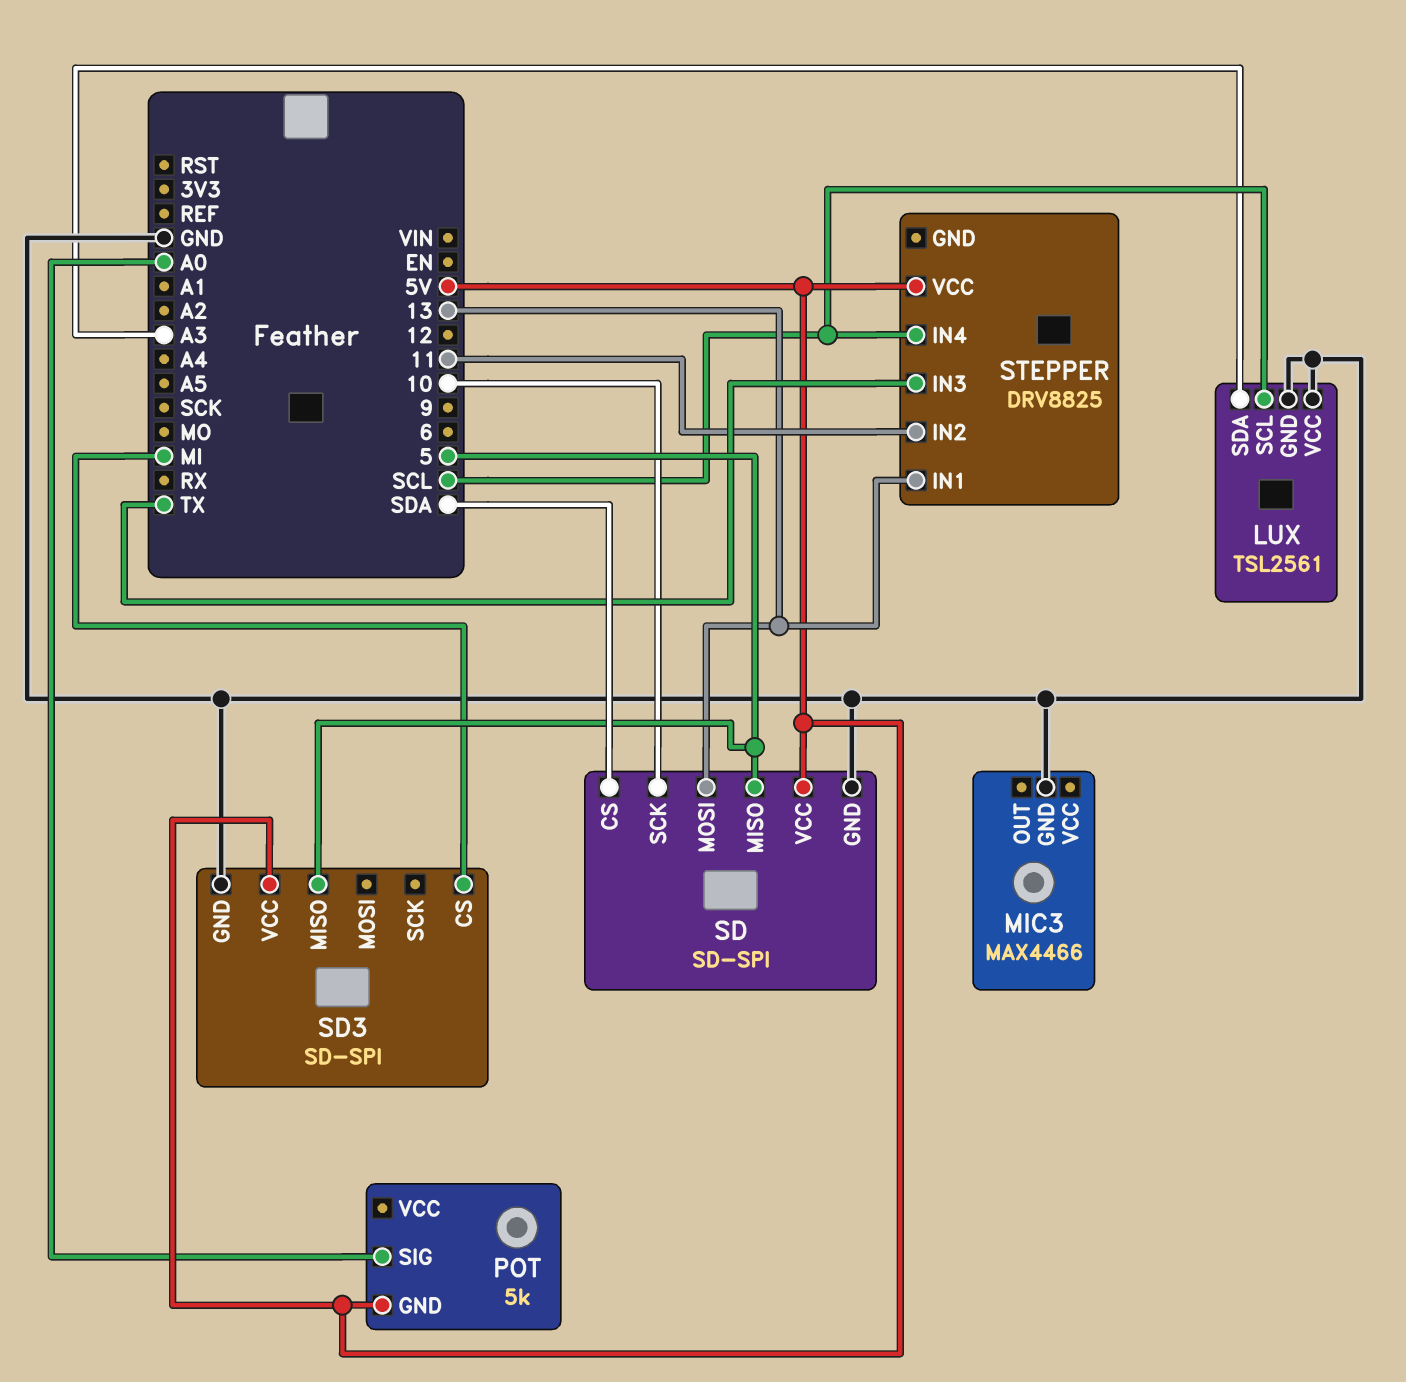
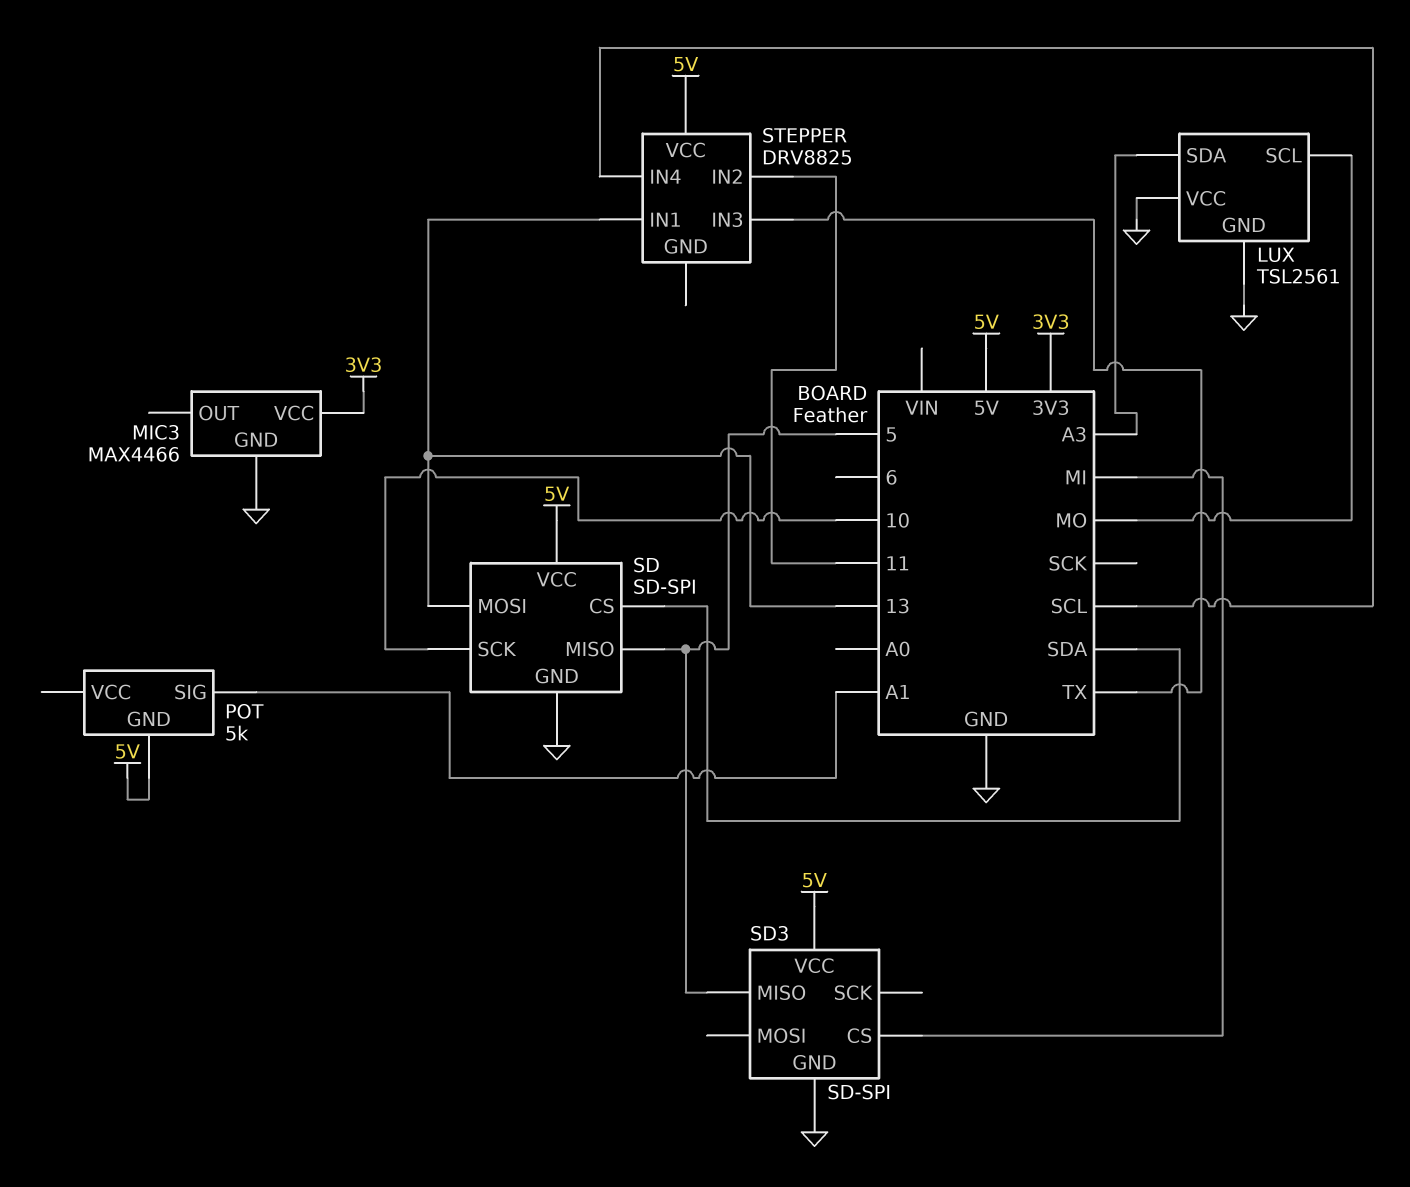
LUX pin SCL: SCL -> MO
MIC3 pin VCC: none -> 3V3
POT pin SIG: A0 -> A1

